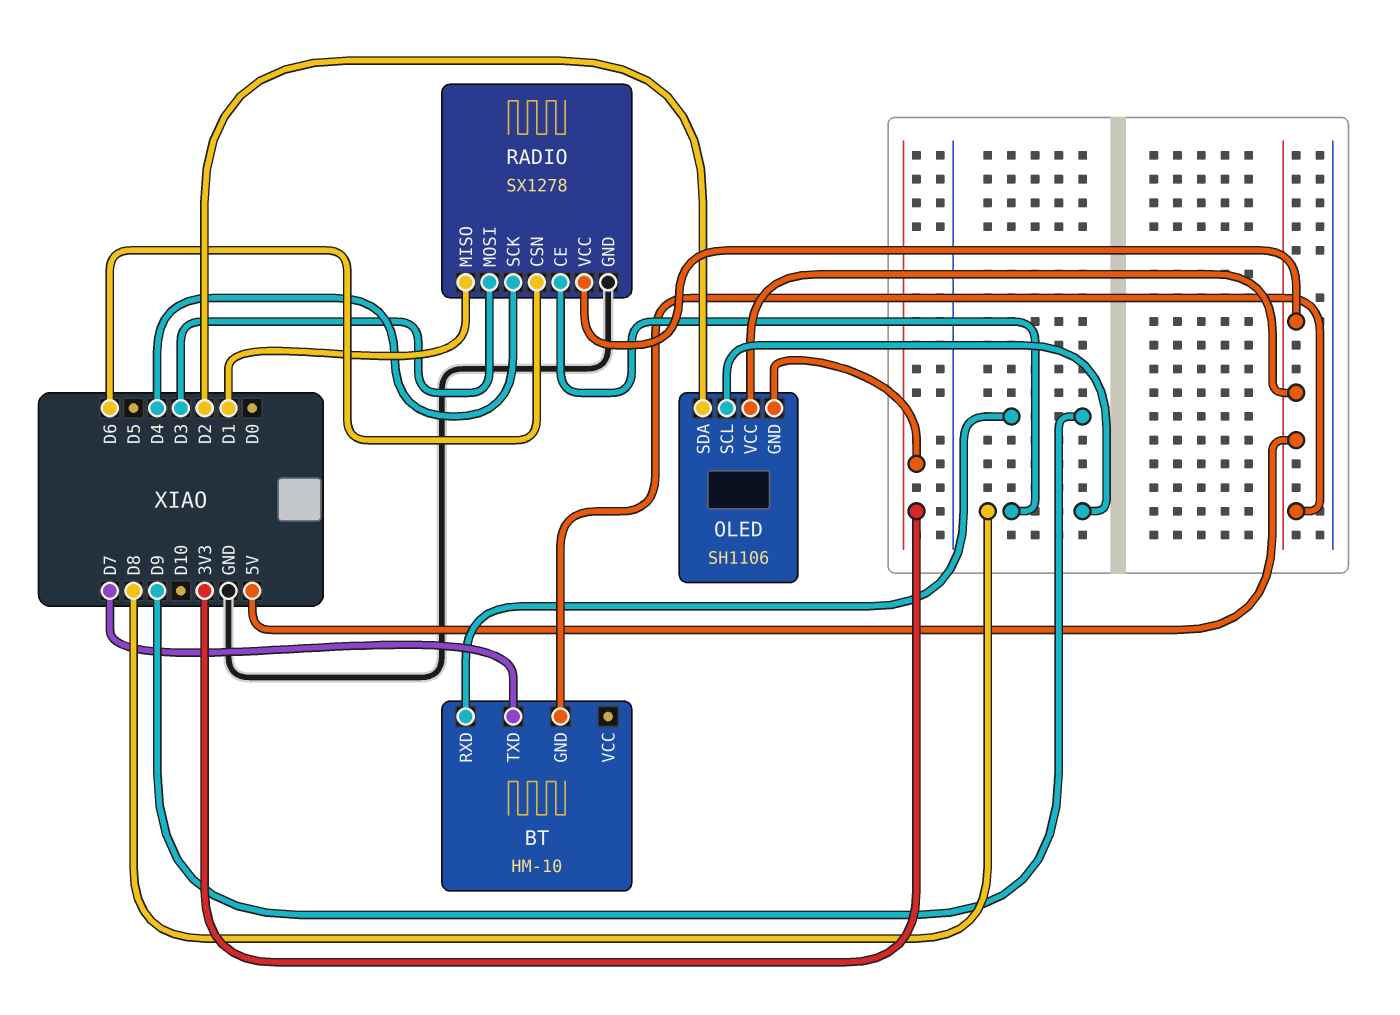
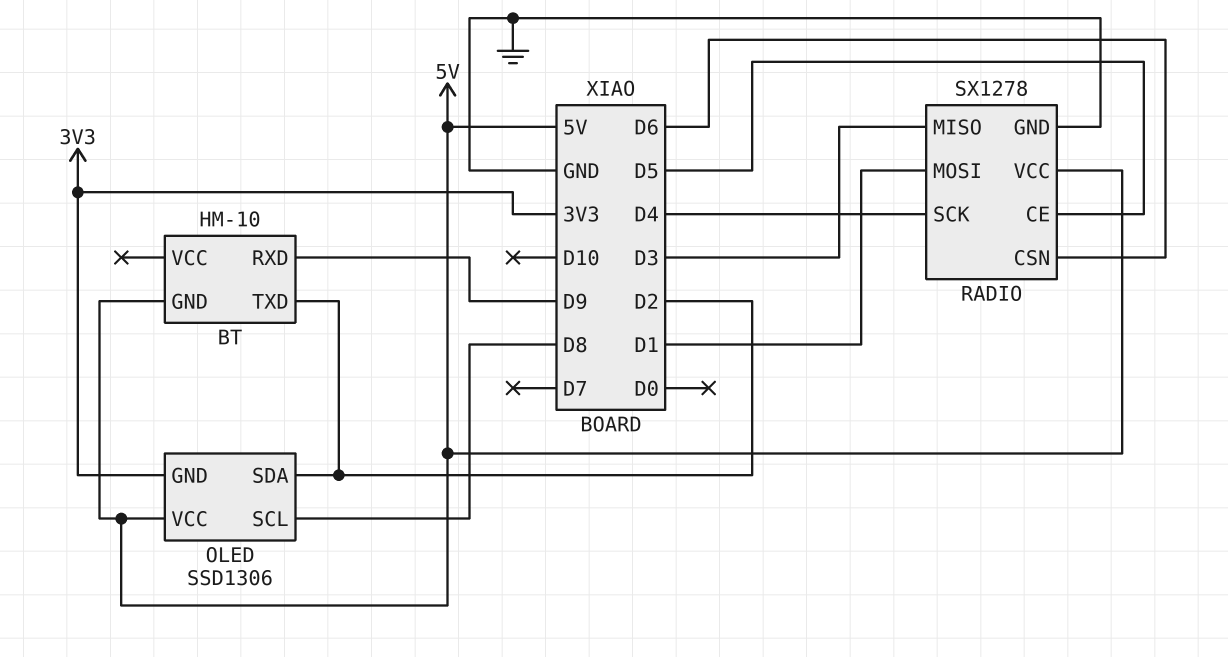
BT pin TXD: D7 -> D2
OLED: SH1106 -> SSD1306
RADIO pin CE: D8 -> D5
RADIO pin MISO: D1 -> D3
RADIO pin MOSI: D3 -> D1

